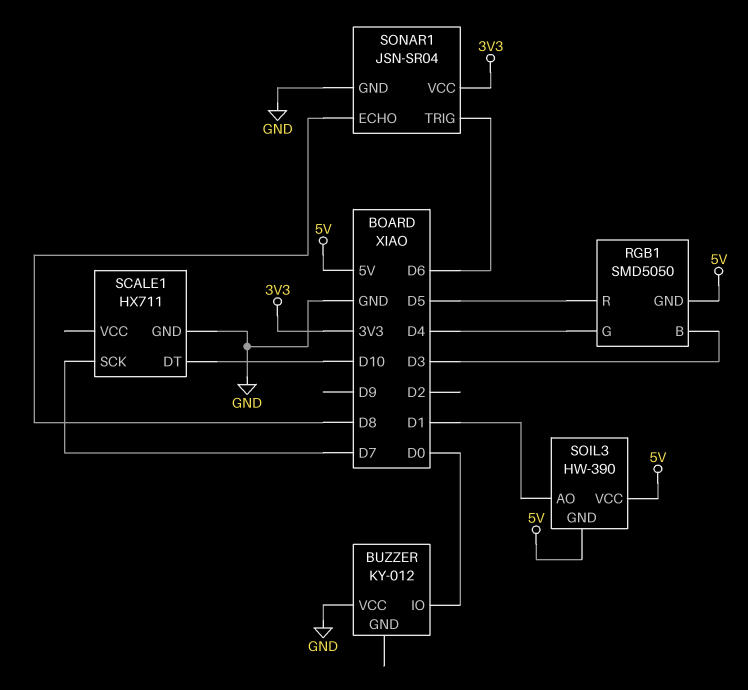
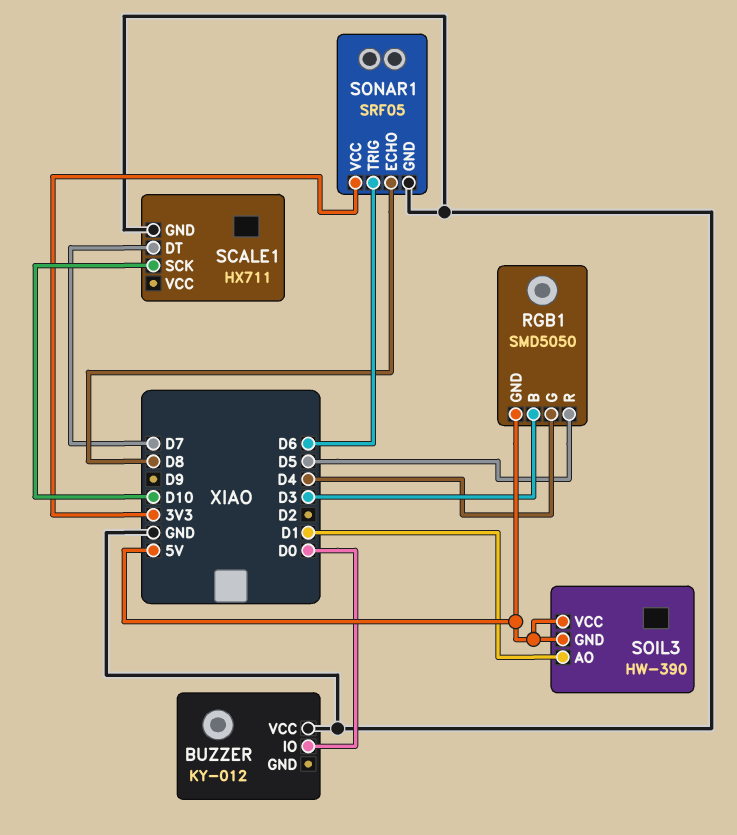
SCALE1 pin DT: D10 -> D7
SCALE1 pin SCK: D7 -> D10
SONAR1: JSN-SR04 -> SRF05

